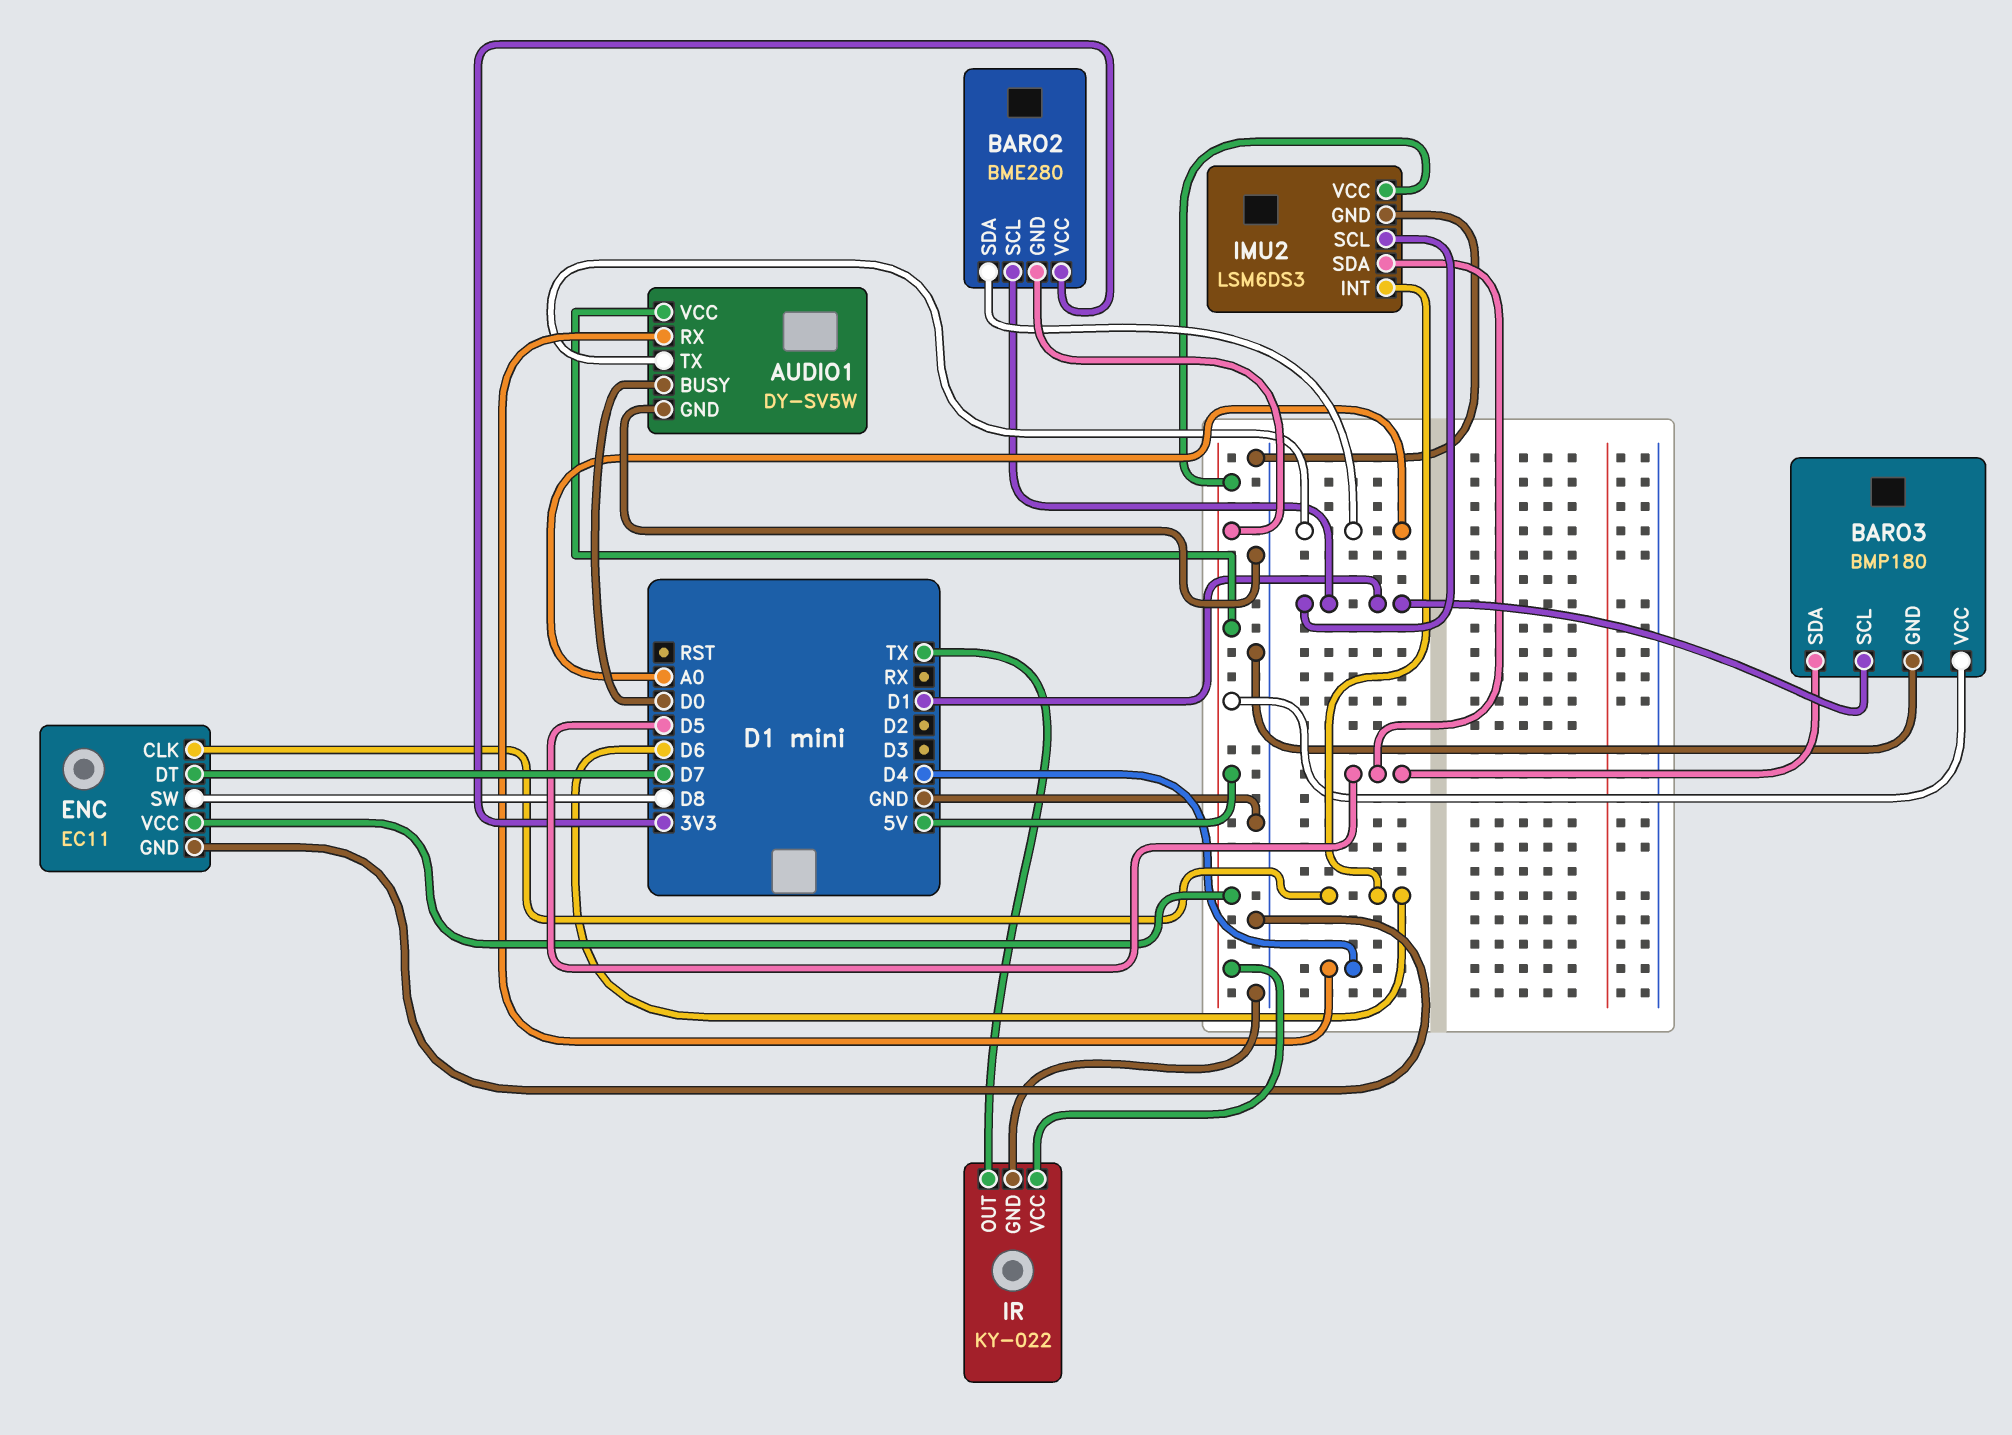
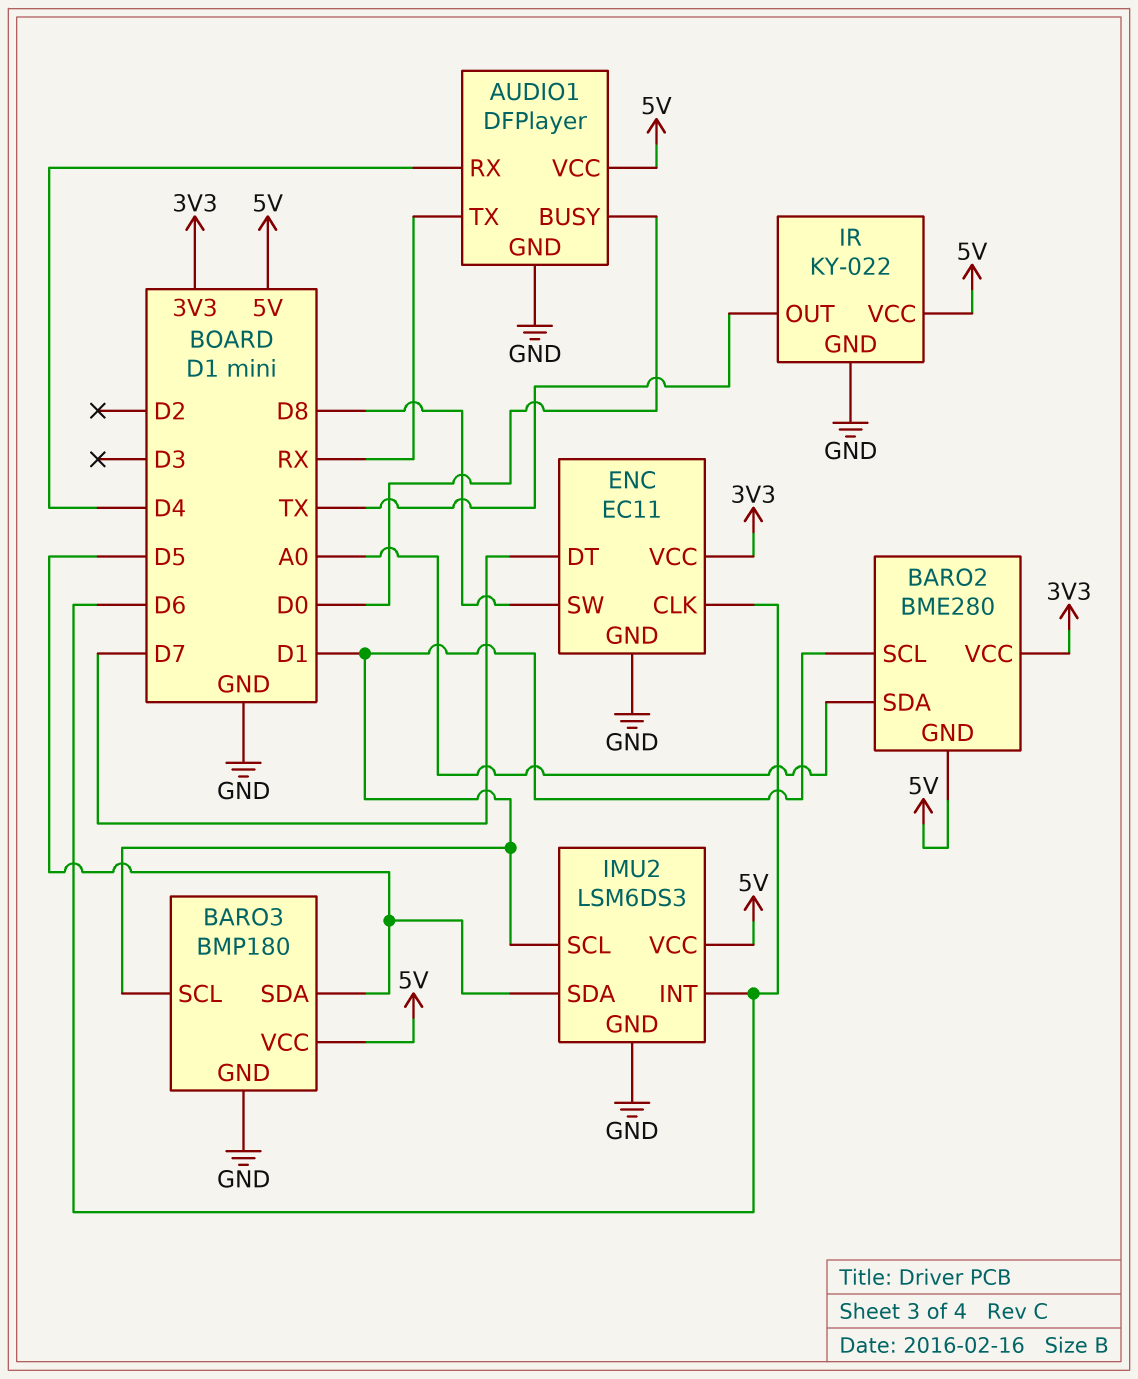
AUDIO1: DY-SV5W -> DFPlayer
AUDIO1 pin TX: A0 -> RX
ENC pin VCC: 5V -> 3V3

